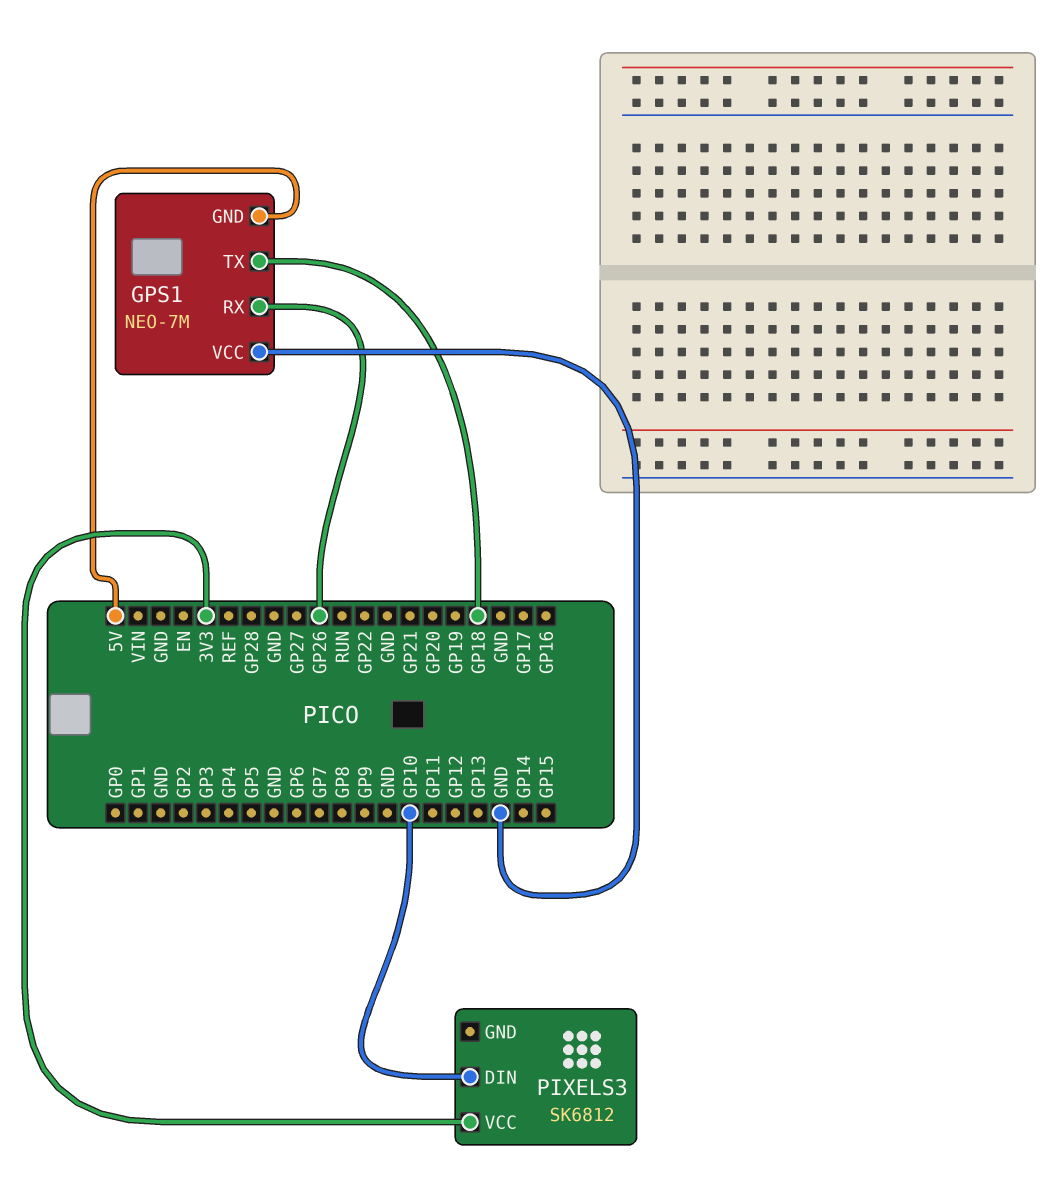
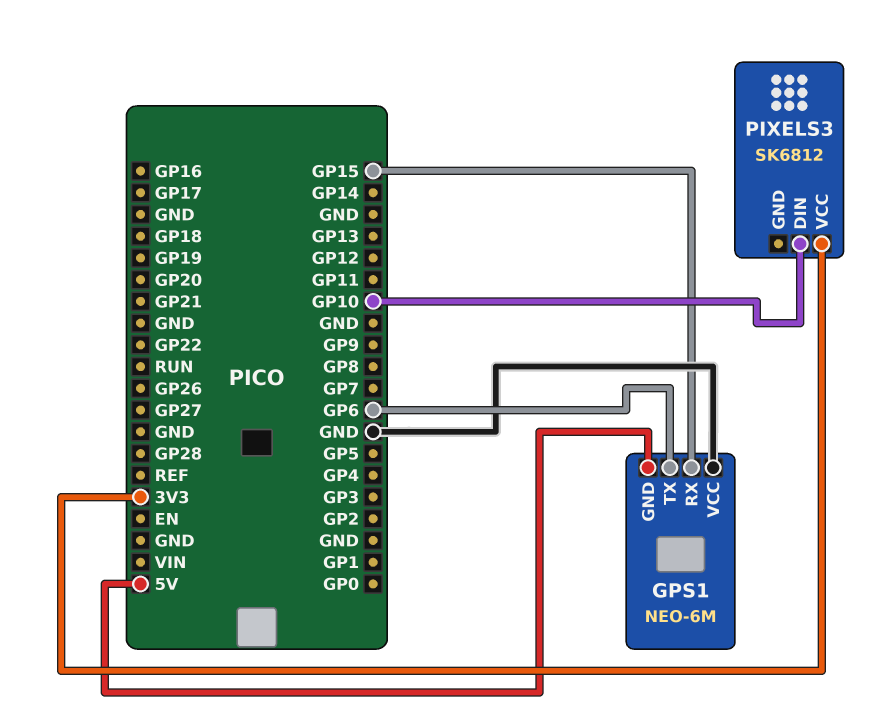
GPS1: NEO-7M -> NEO-6M
GPS1 pin RX: GP26 -> GP15
GPS1 pin TX: GP18 -> GP6

